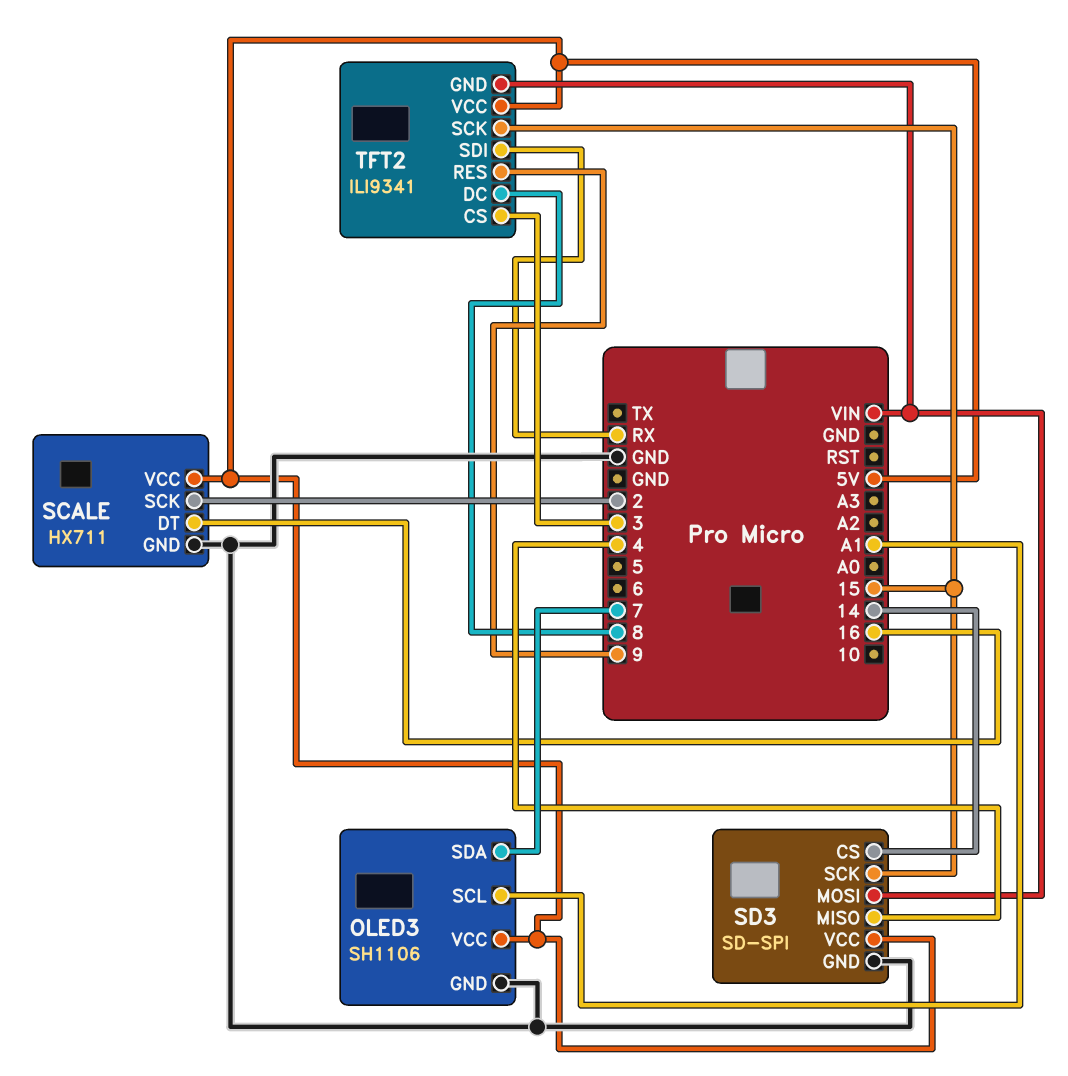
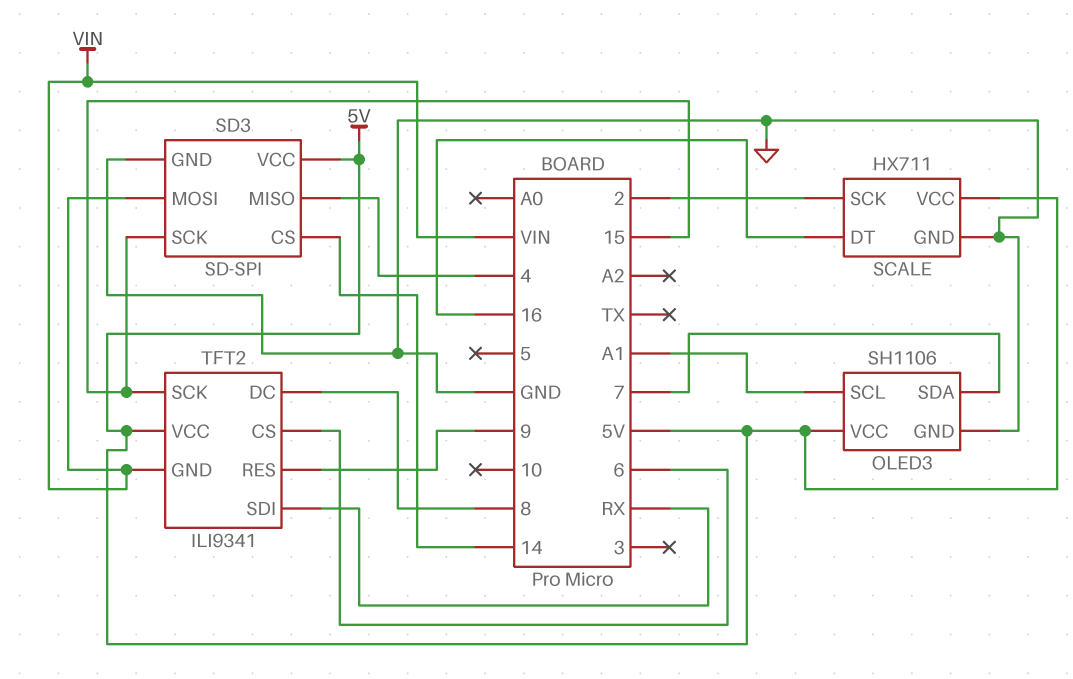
TFT2 pin CS: 3 -> 6

